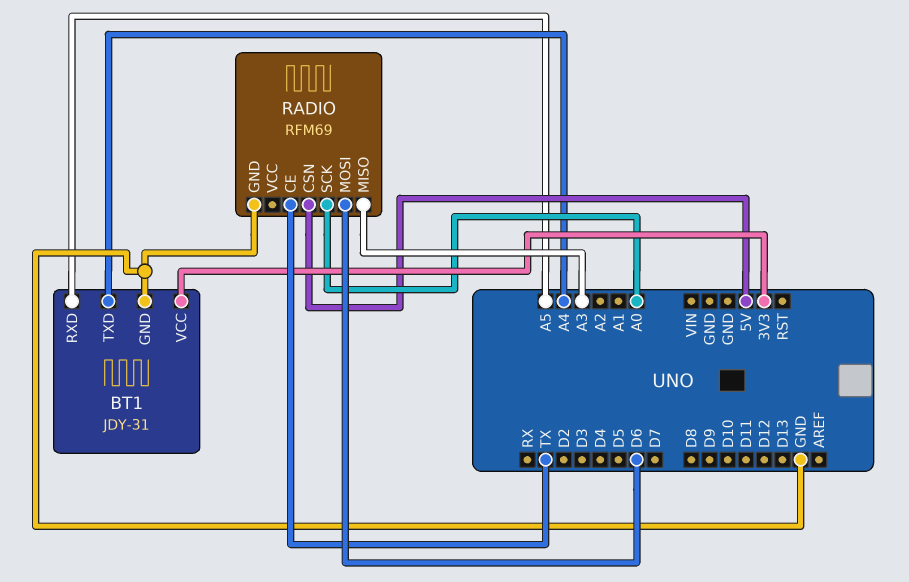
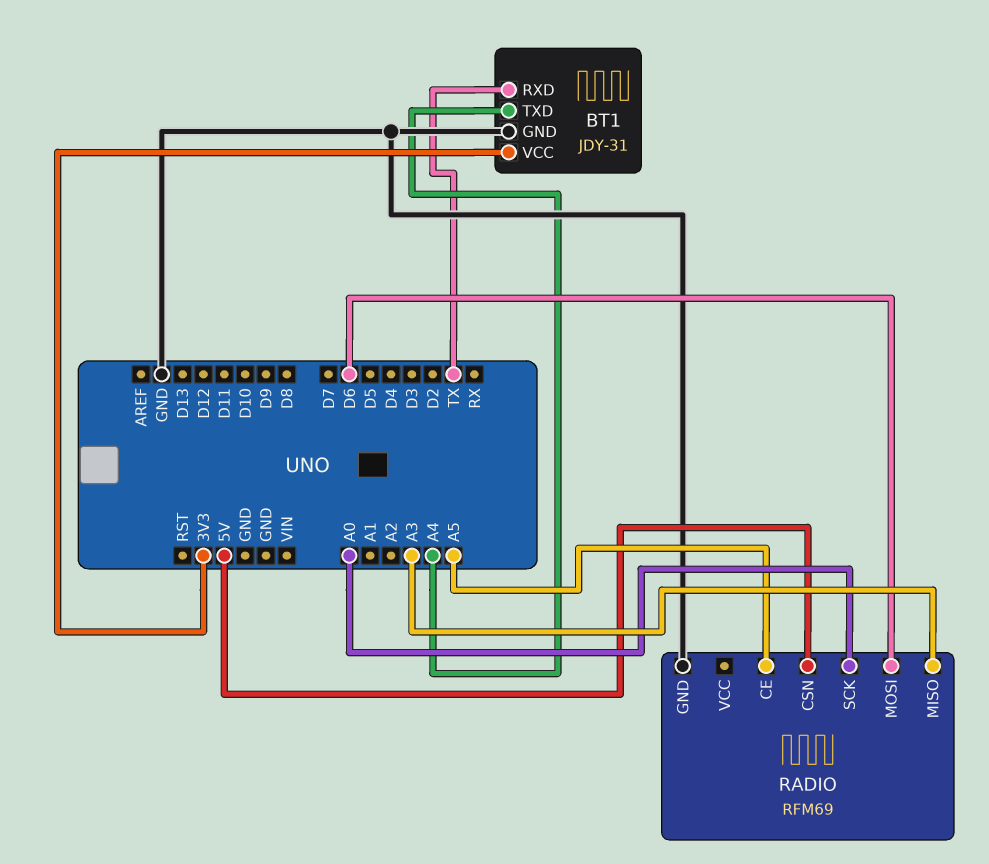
BT1 pin RXD: A5 -> TX
RADIO pin CE: TX -> A5

